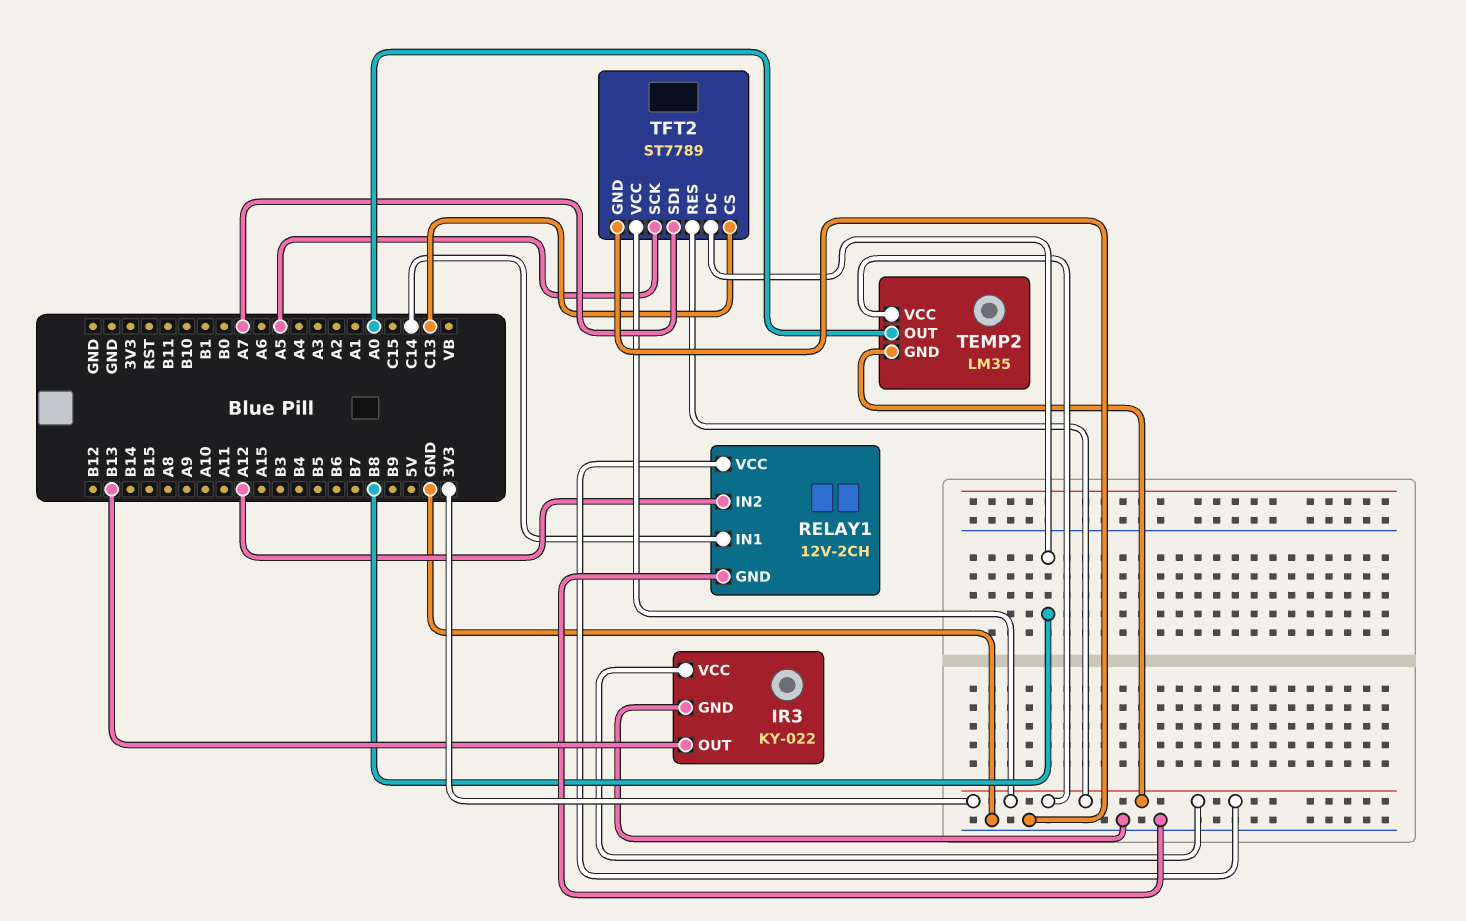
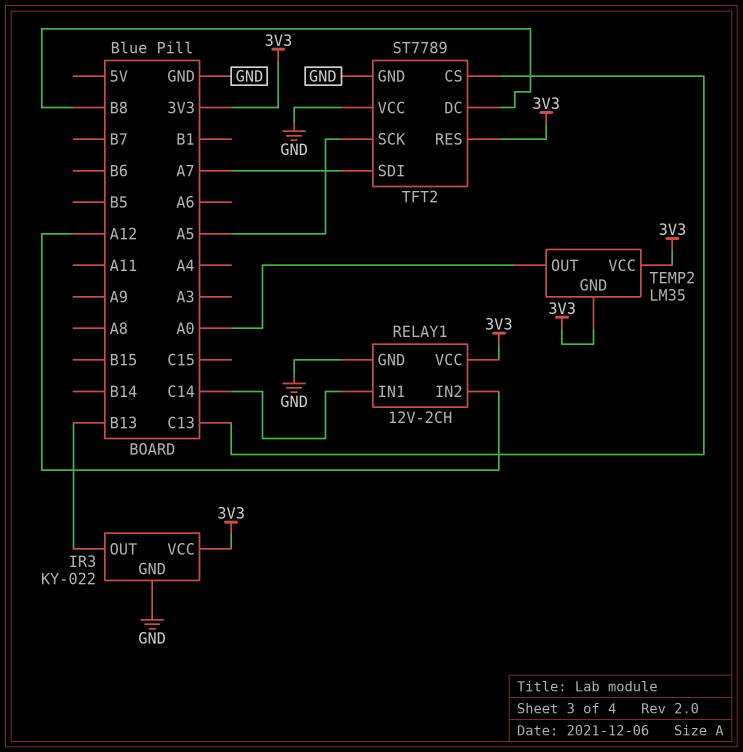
TFT2 pin VCC: 3V3 -> GND

